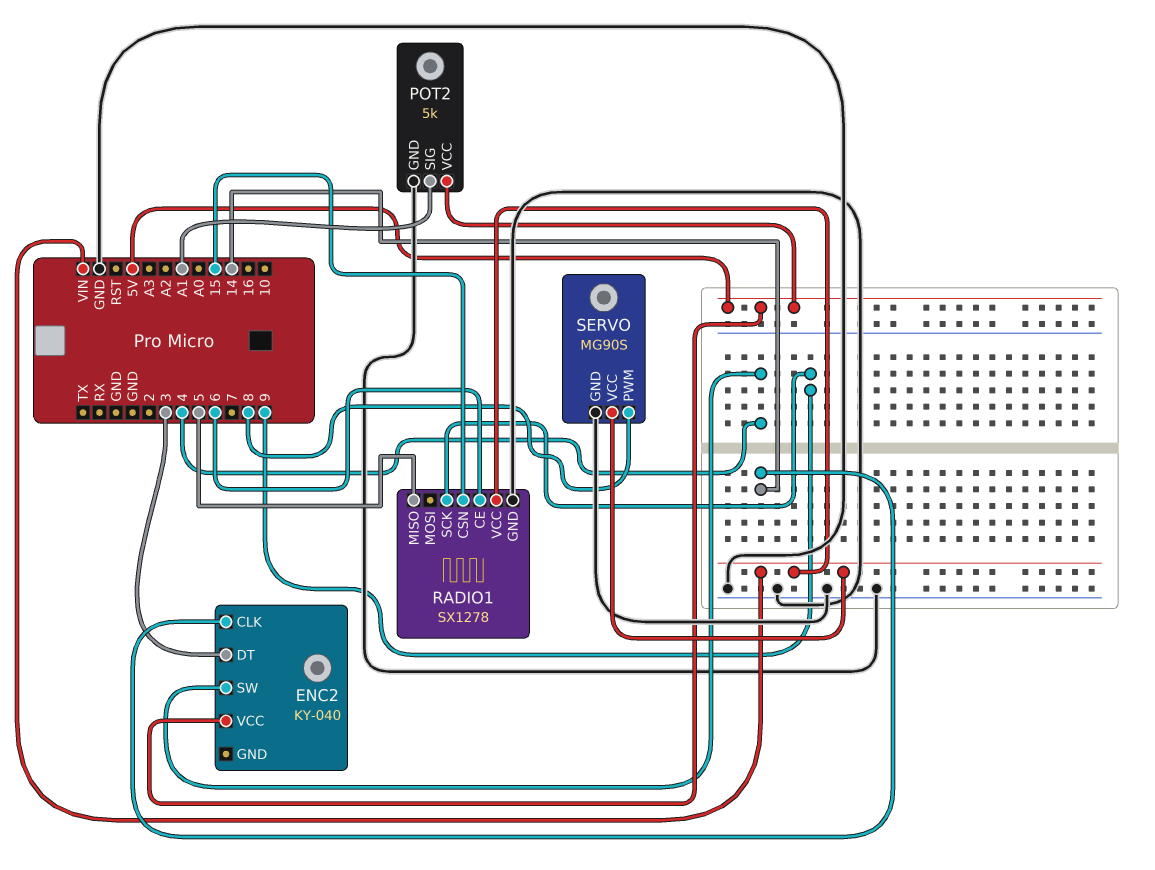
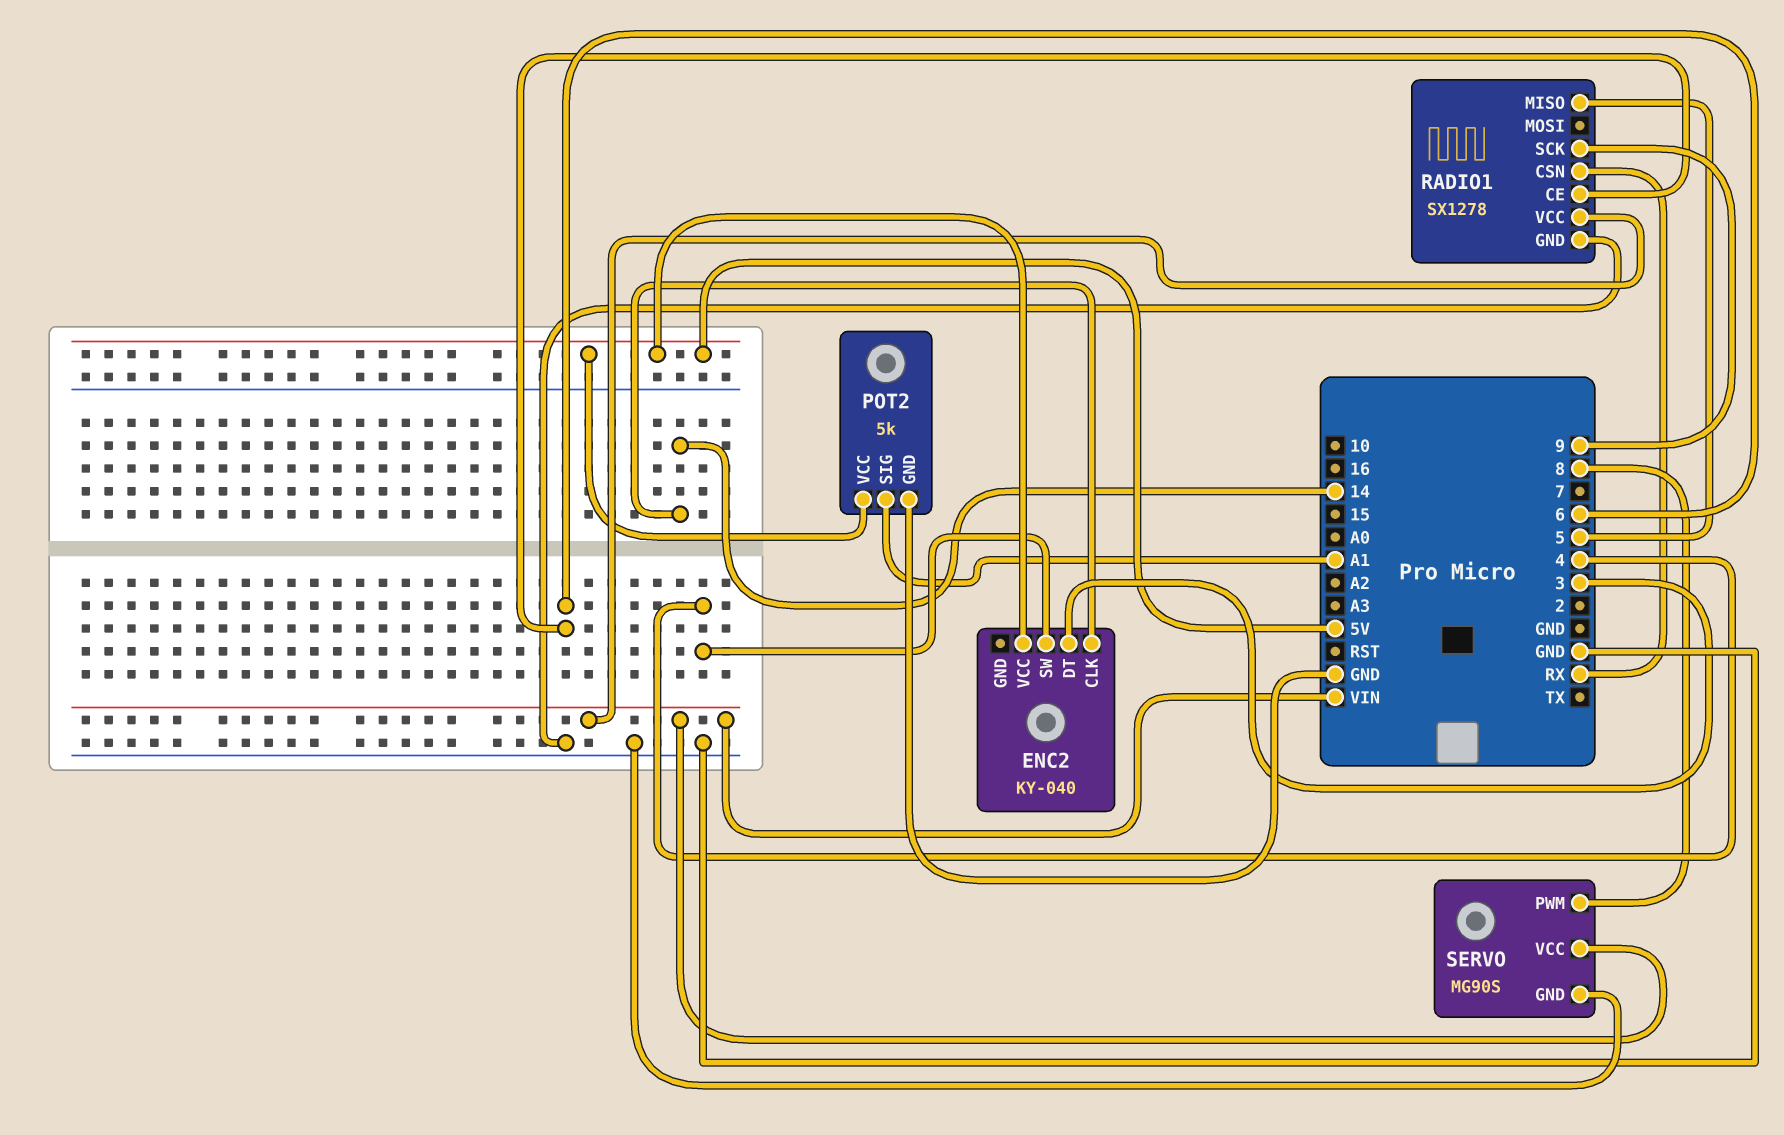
RADIO1 pin CSN: 15 -> RX

